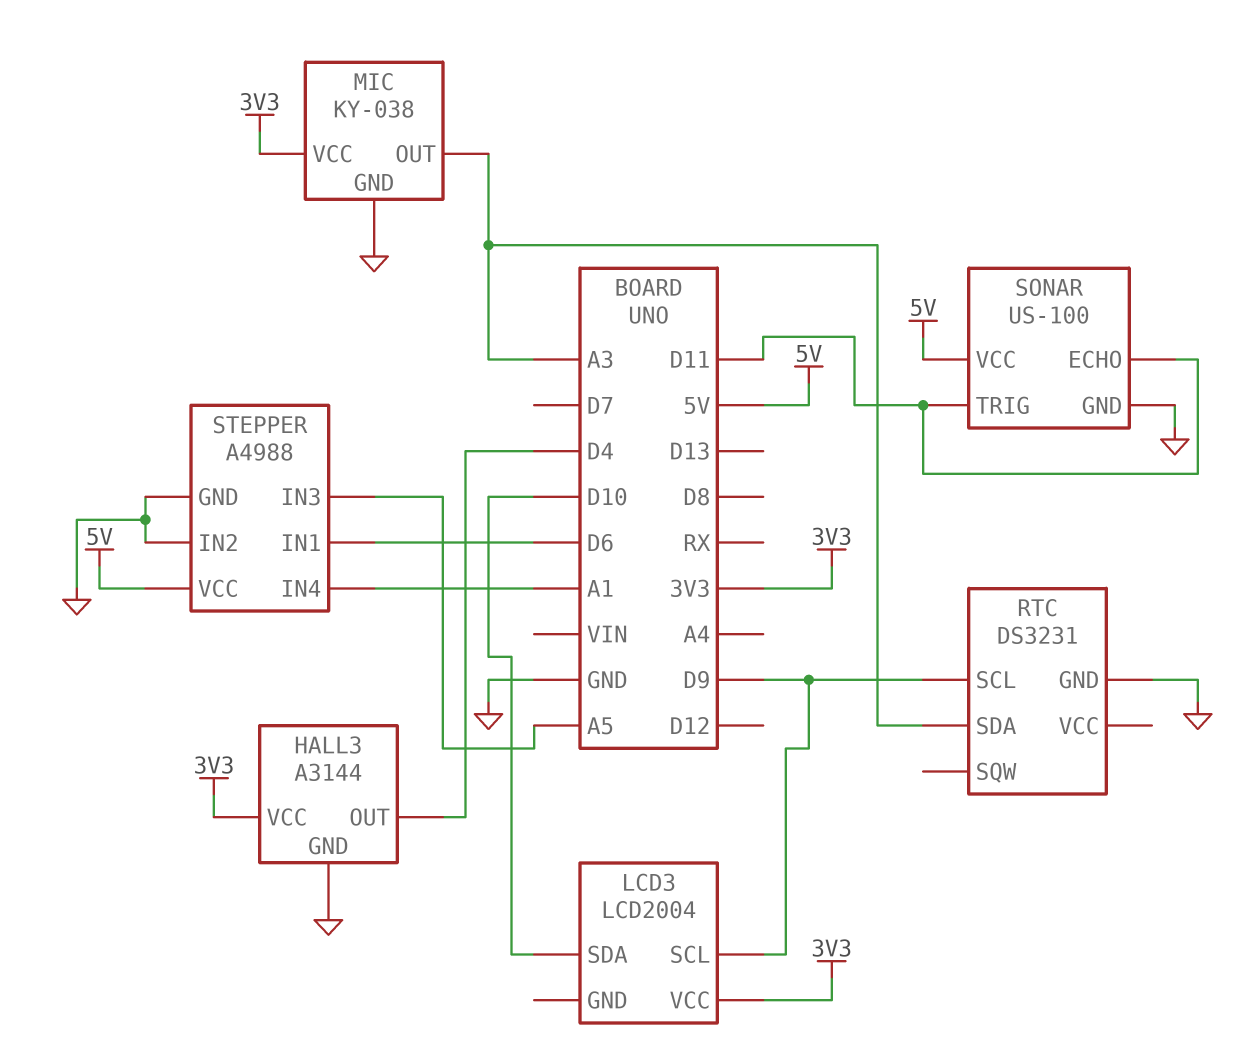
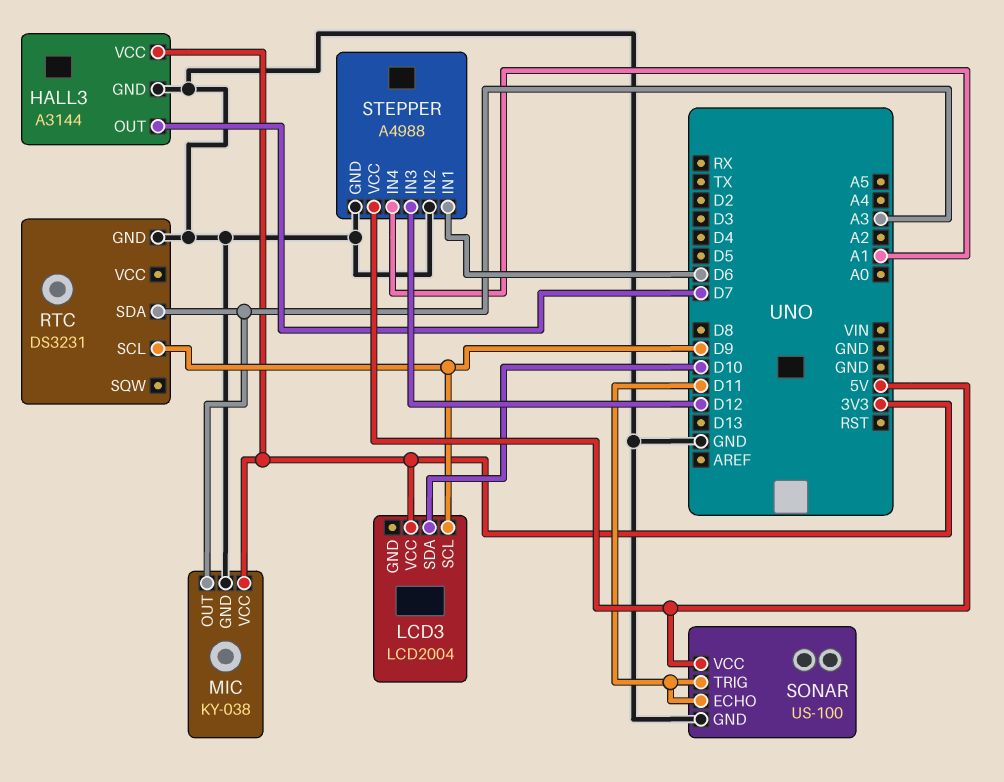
HALL3 pin OUT: D4 -> D7
STEPPER pin IN3: A5 -> D12

